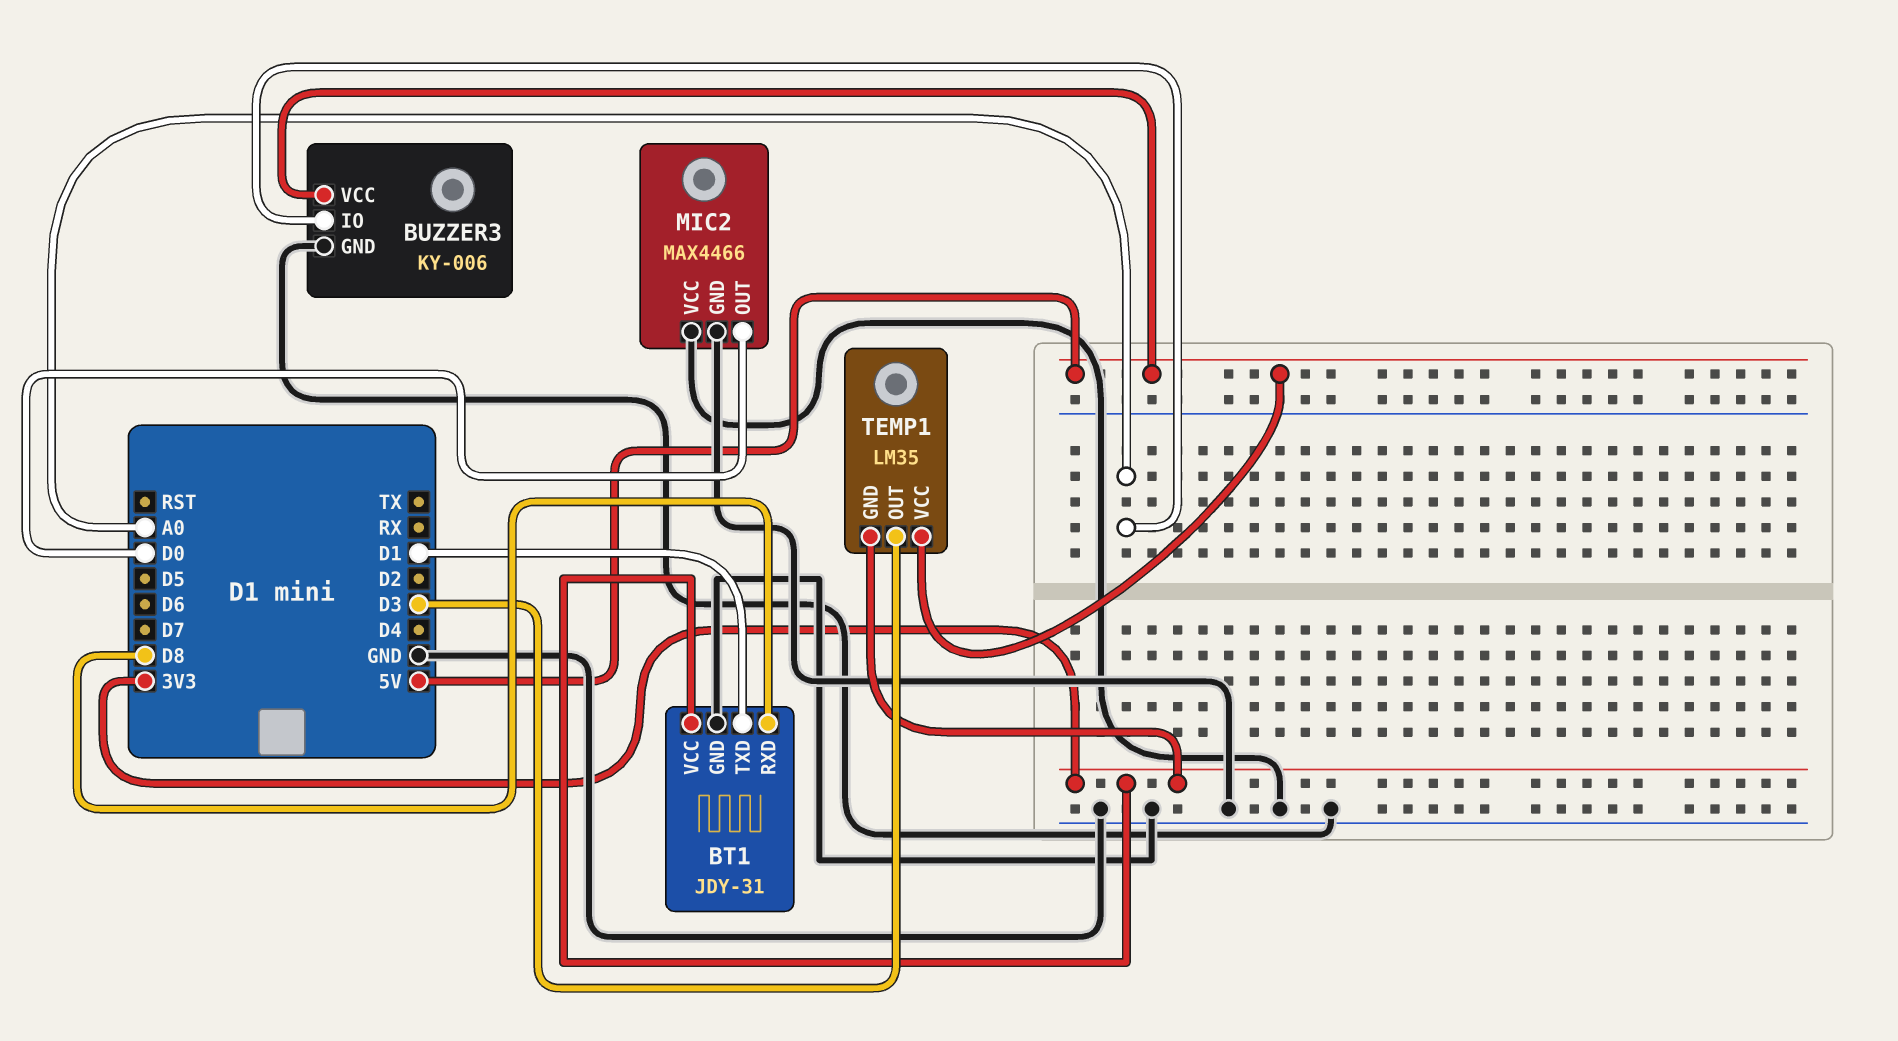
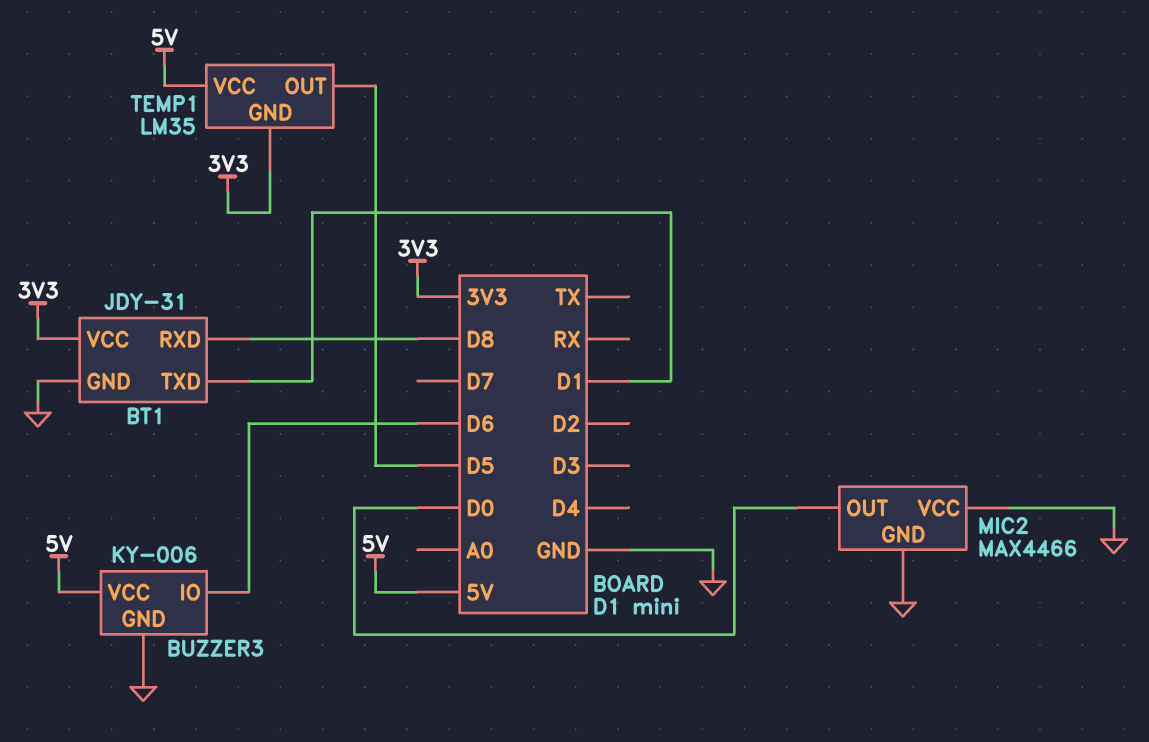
BUZZER3 pin IO: A0 -> D6
TEMP1 pin OUT: D3 -> D5

